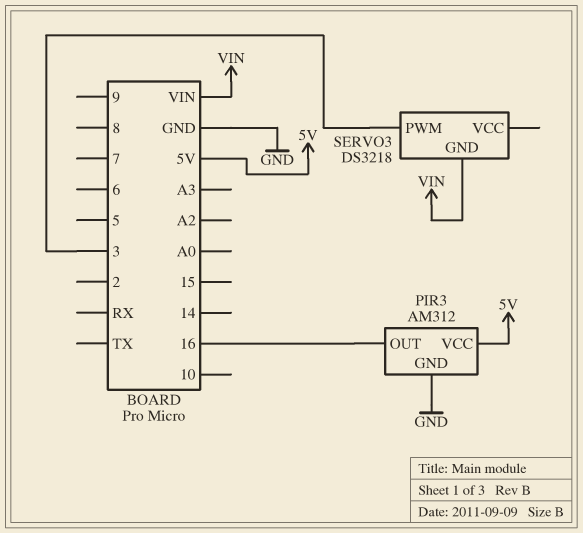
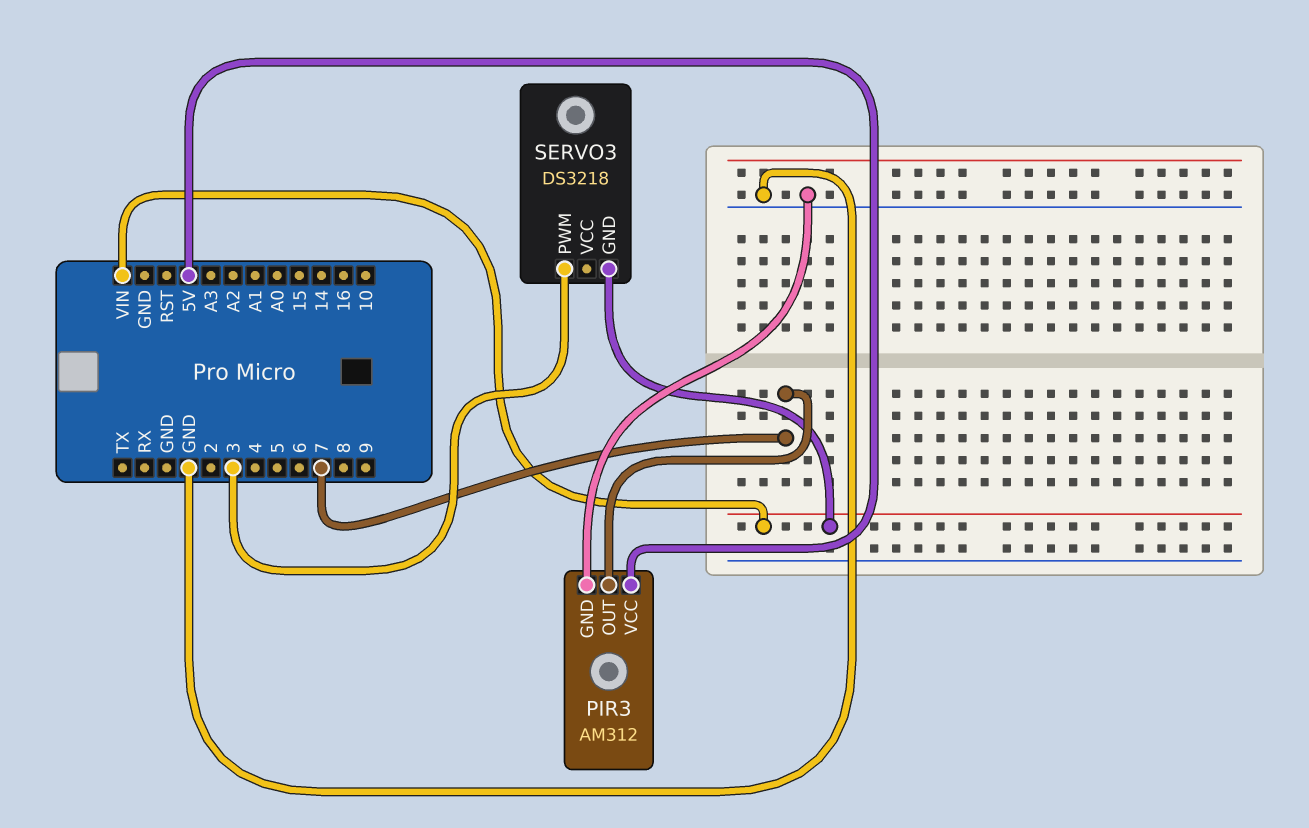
PIR3 pin OUT: 16 -> 7

